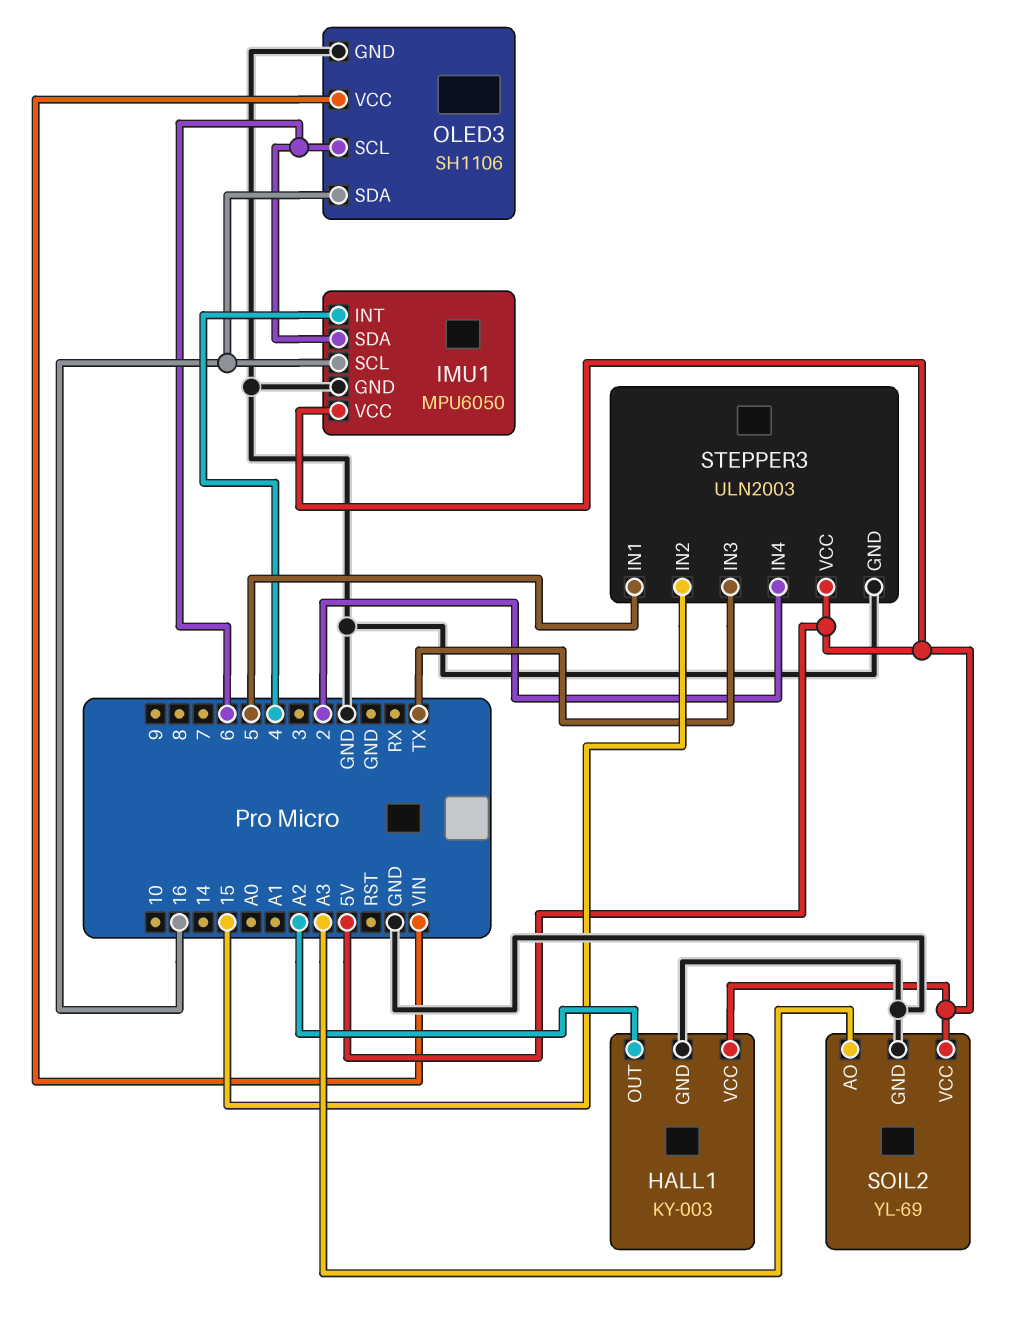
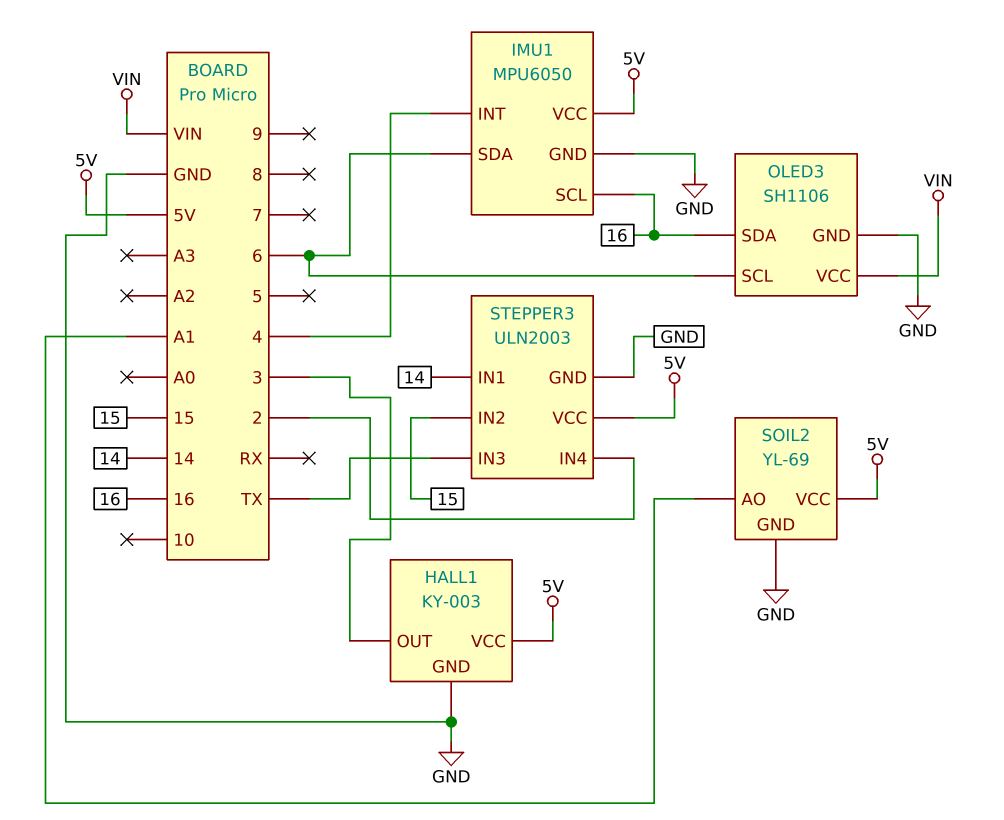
HALL1 pin OUT: A2 -> 3
SOIL2 pin AO: A3 -> A1
STEPPER3 pin IN1: 5 -> 14

